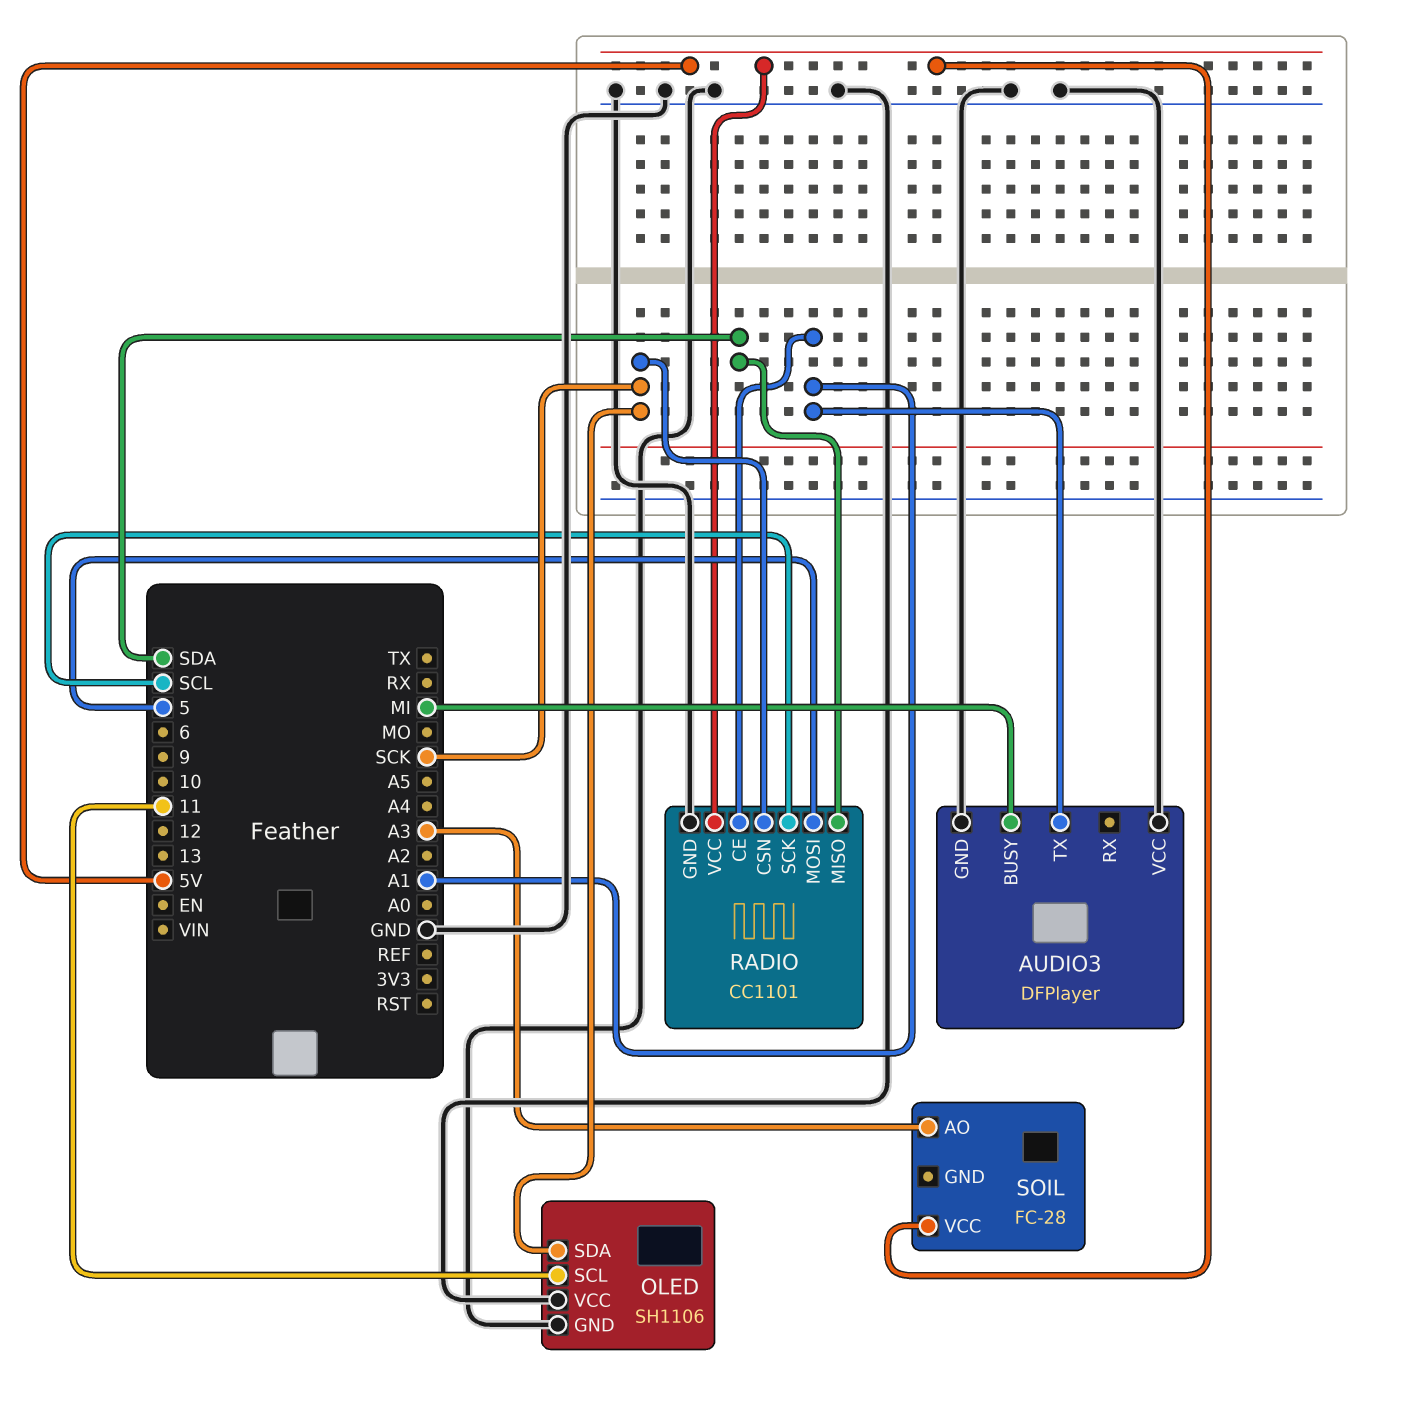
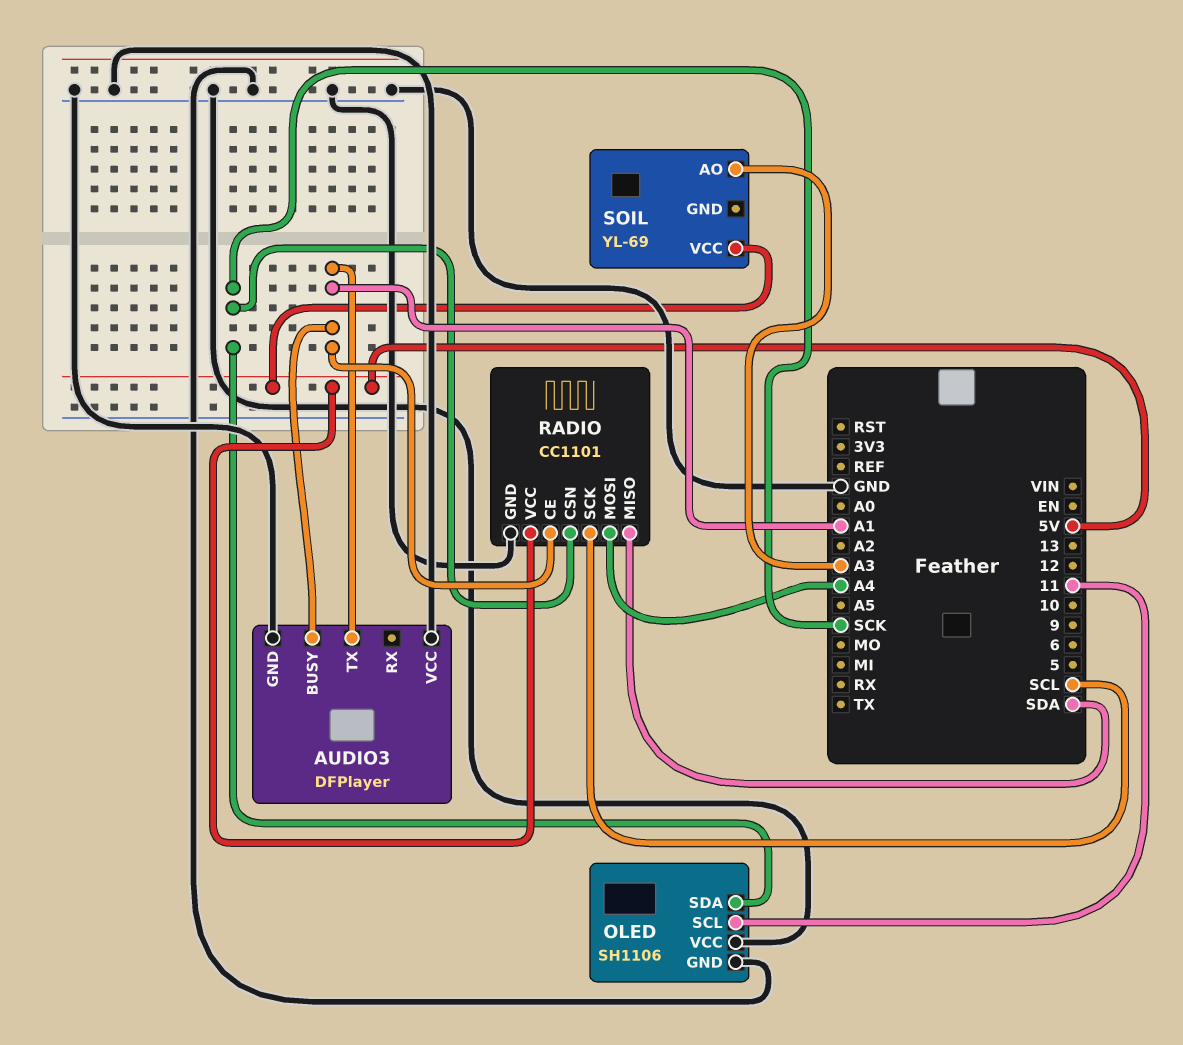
AUDIO3 pin BUSY: MI -> A1
RADIO pin MOSI: 5 -> A4
SOIL: FC-28 -> YL-69

